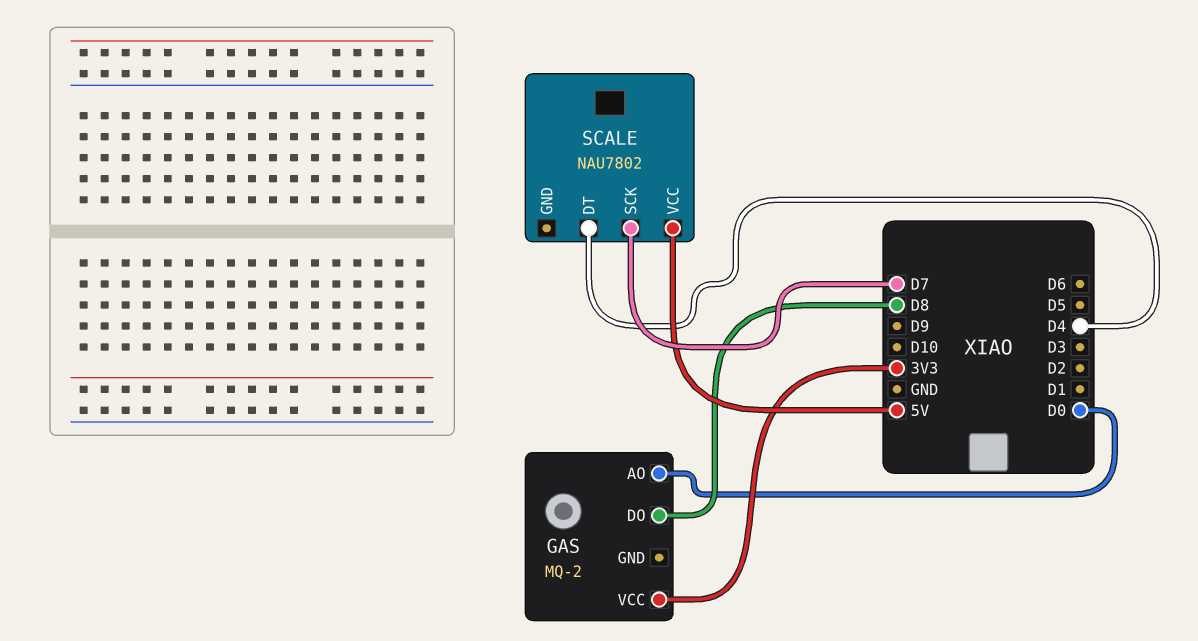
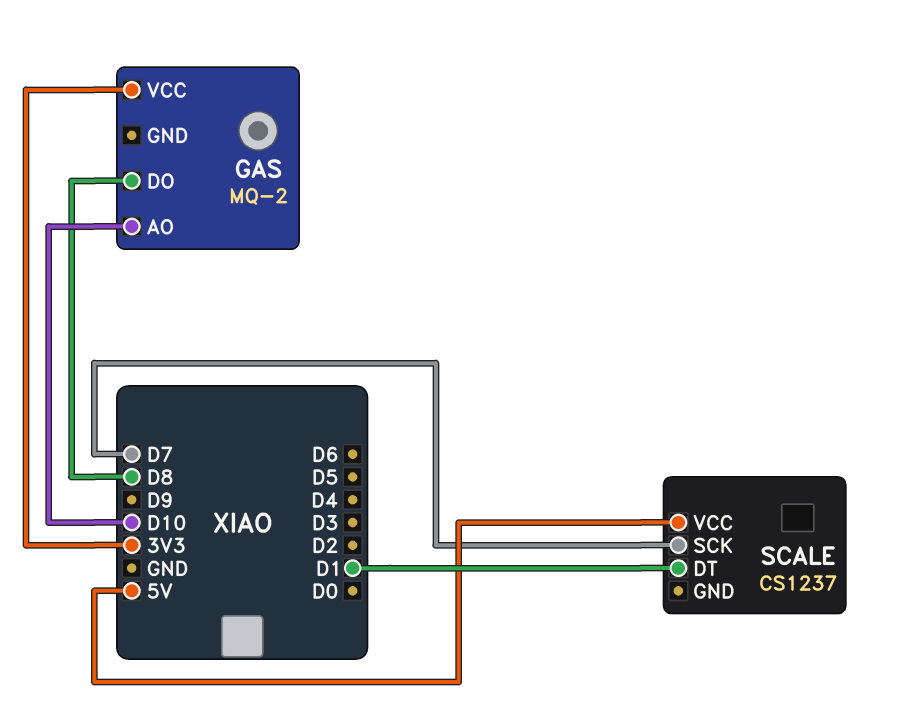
GAS pin AO: D0 -> D10
SCALE: NAU7802 -> CS1237
SCALE pin DT: D4 -> D1

